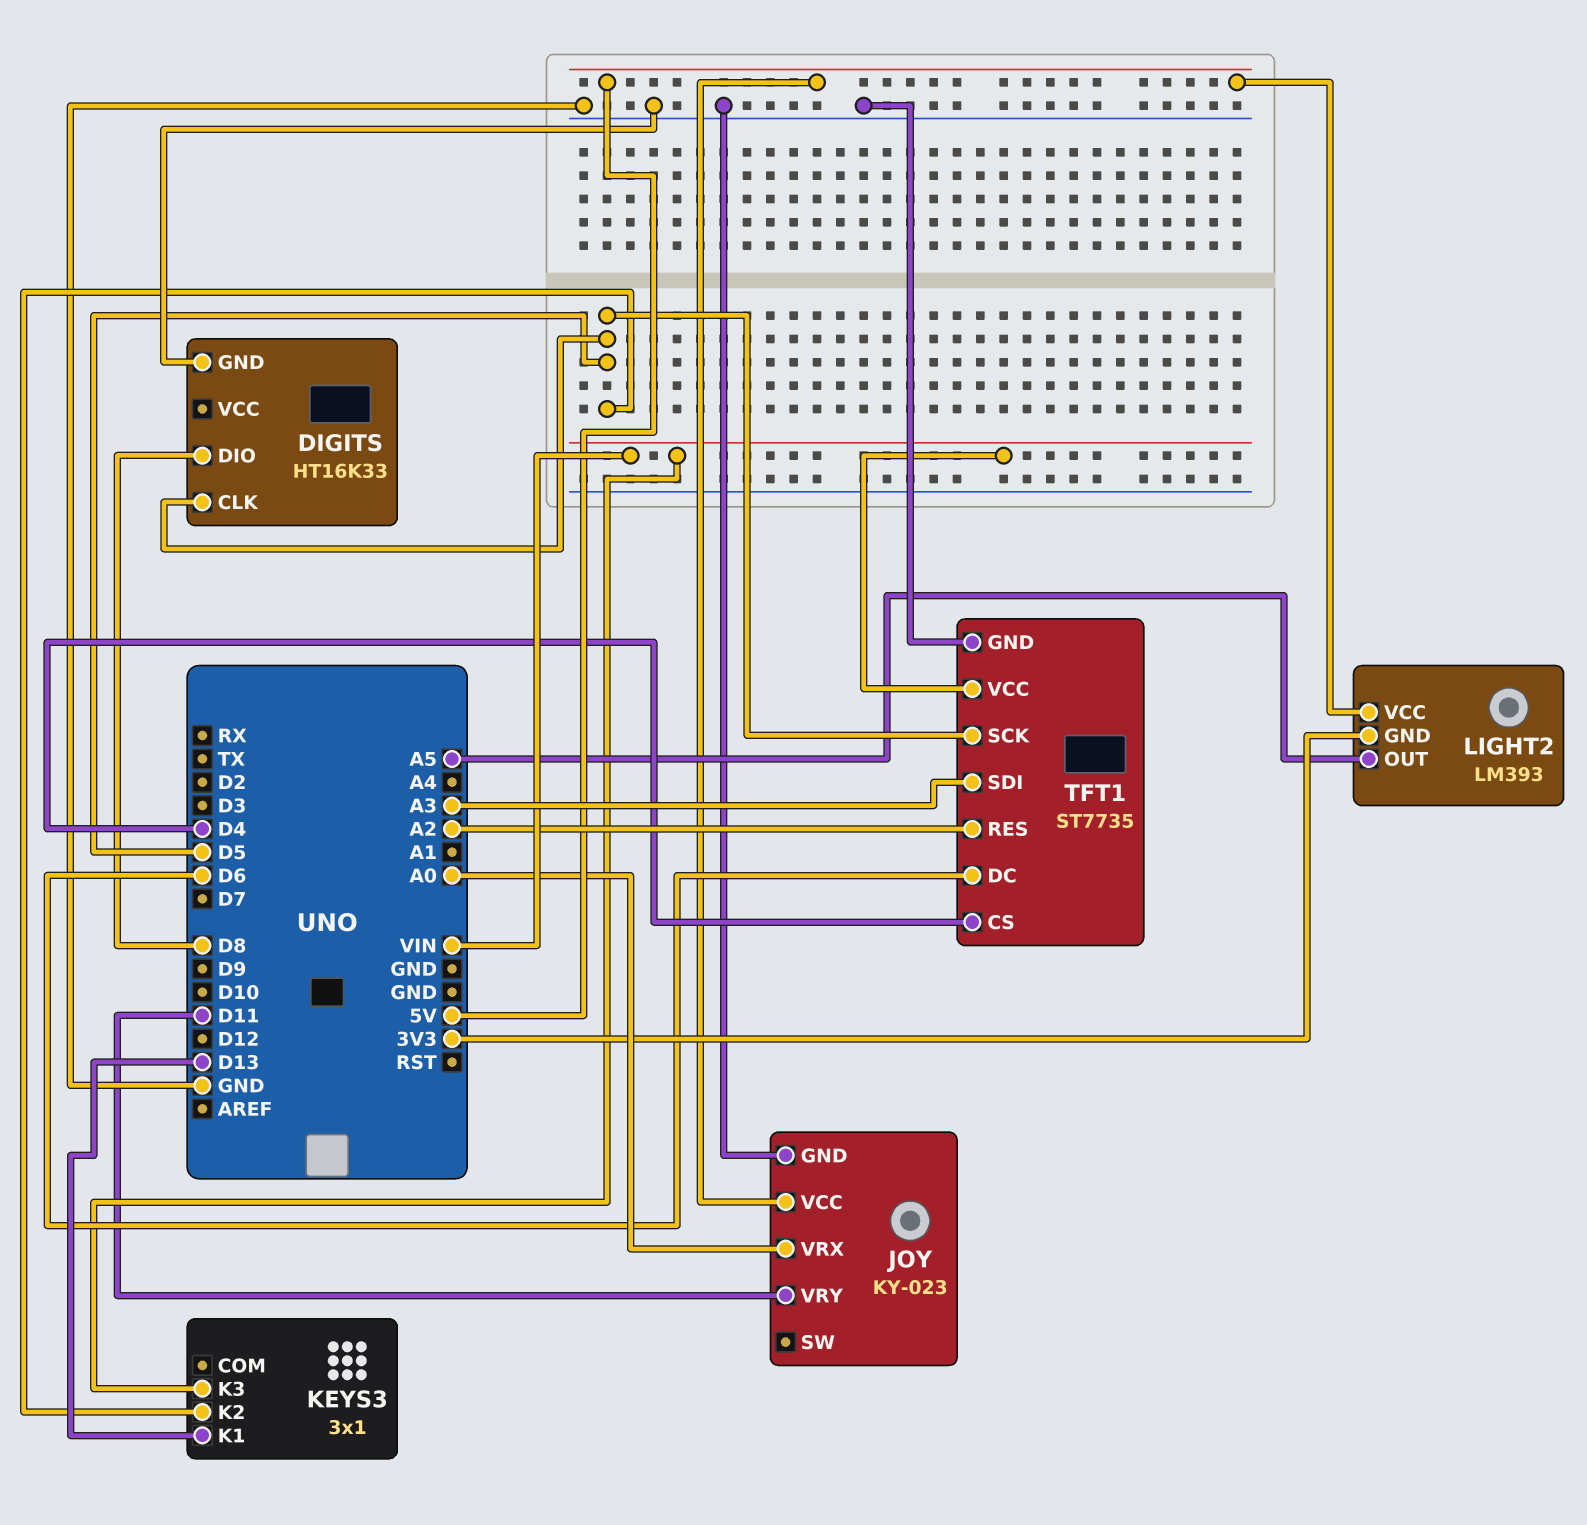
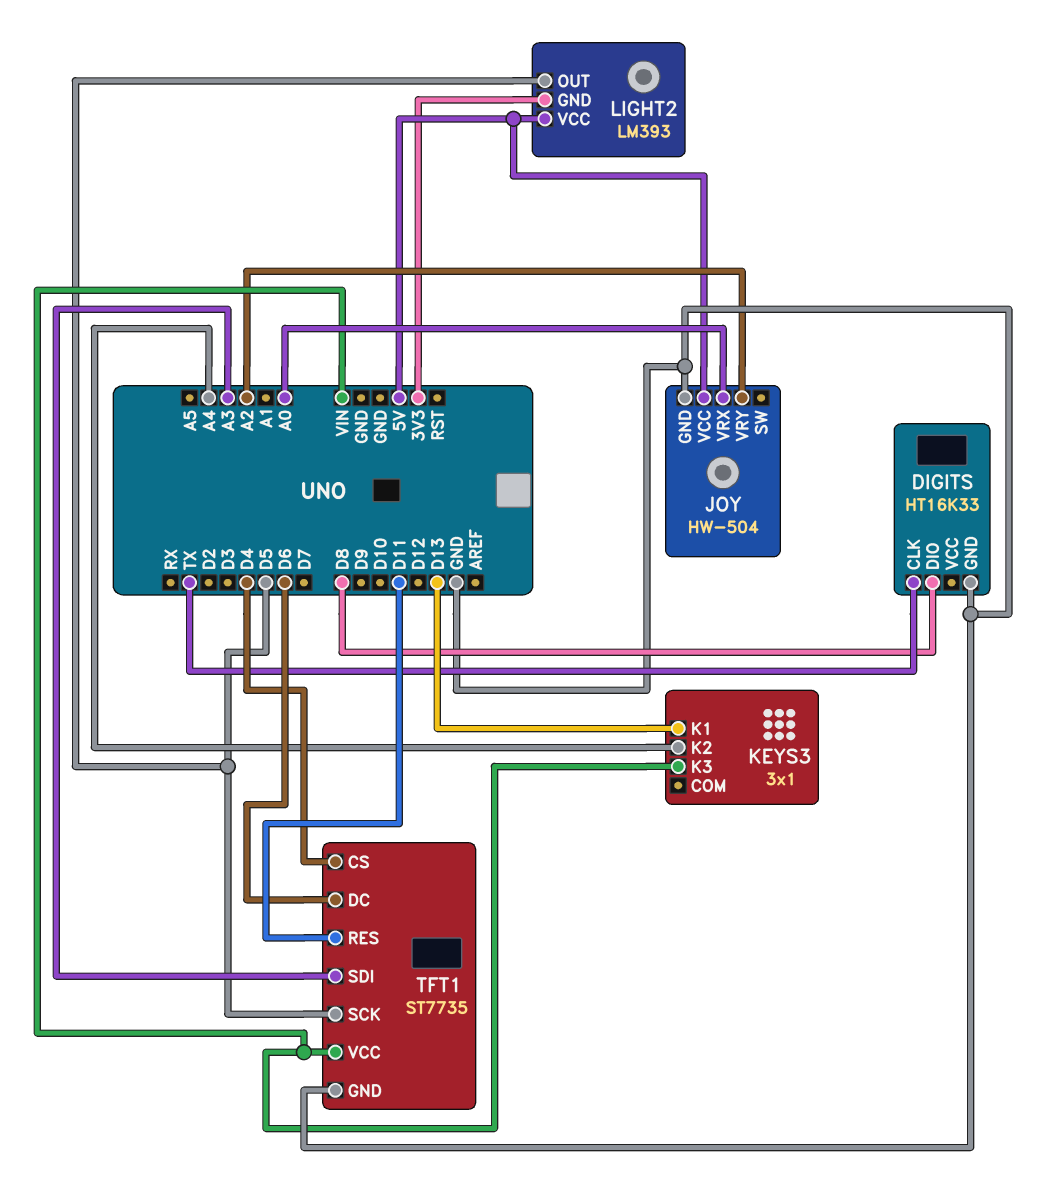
DIGITS pin CLK: D5 -> TX
JOY: KY-023 -> HW-504
JOY pin VRY: D11 -> A2
KEYS3 pin K2: D5 -> A4
LIGHT2 pin OUT: A5 -> D5
TFT1 pin RES: A2 -> D11

